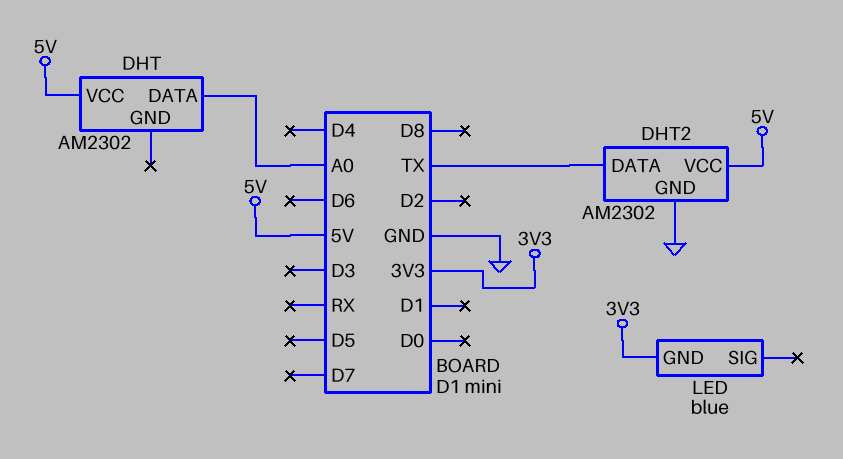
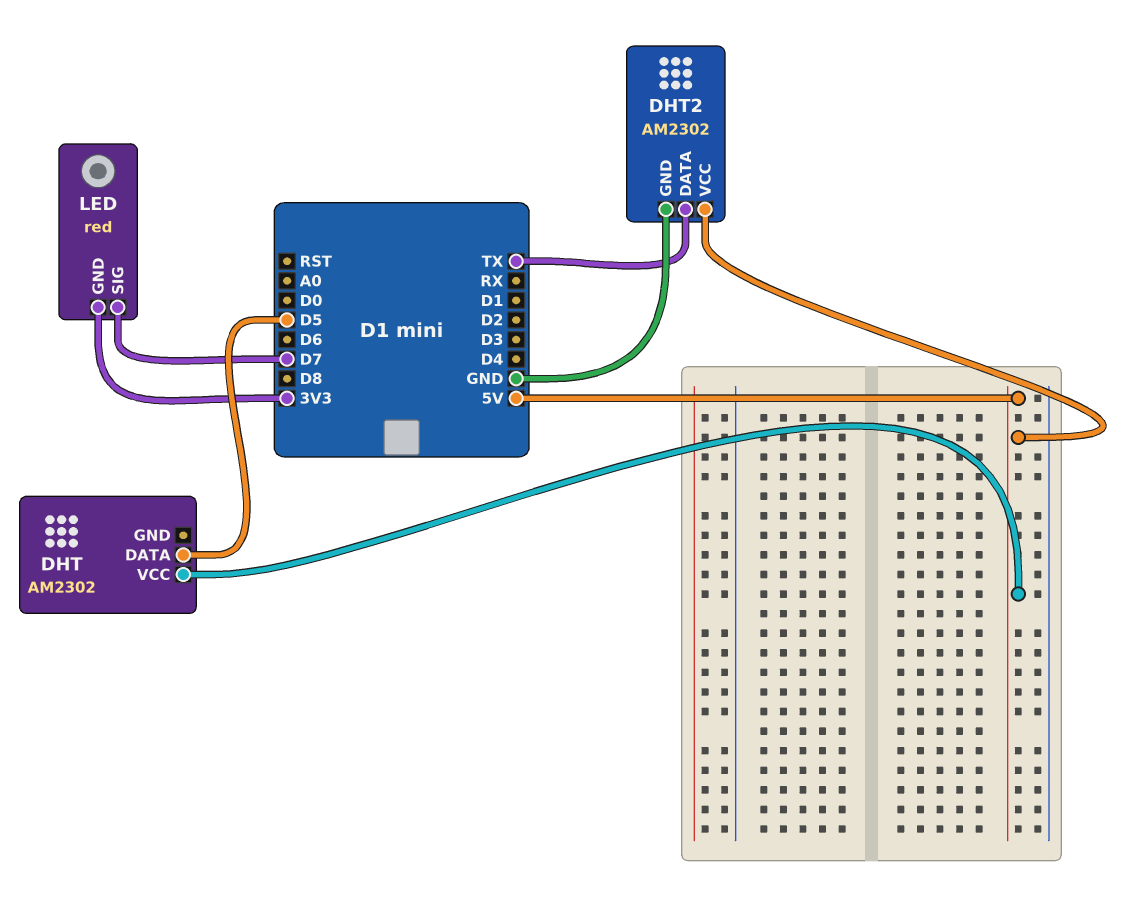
DHT pin DATA: A0 -> D5
LED: blue -> red
LED pin SIG: none -> D7

